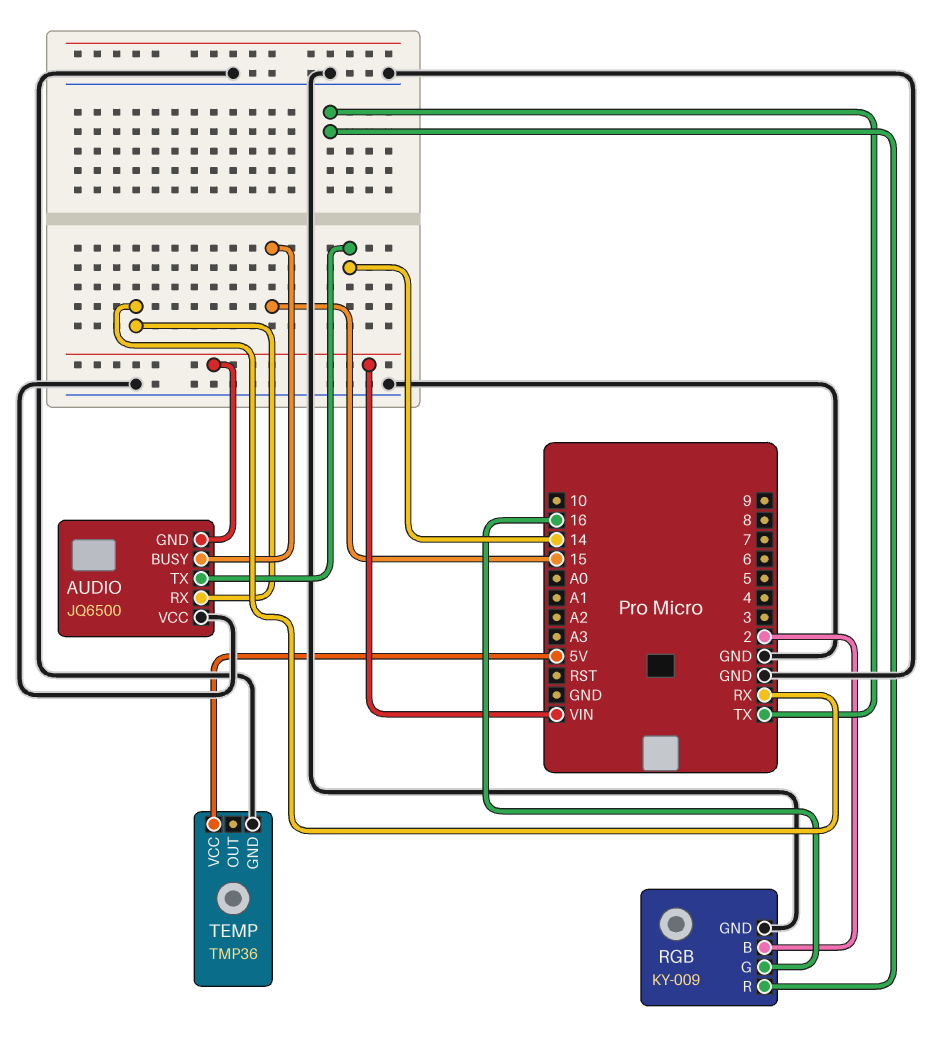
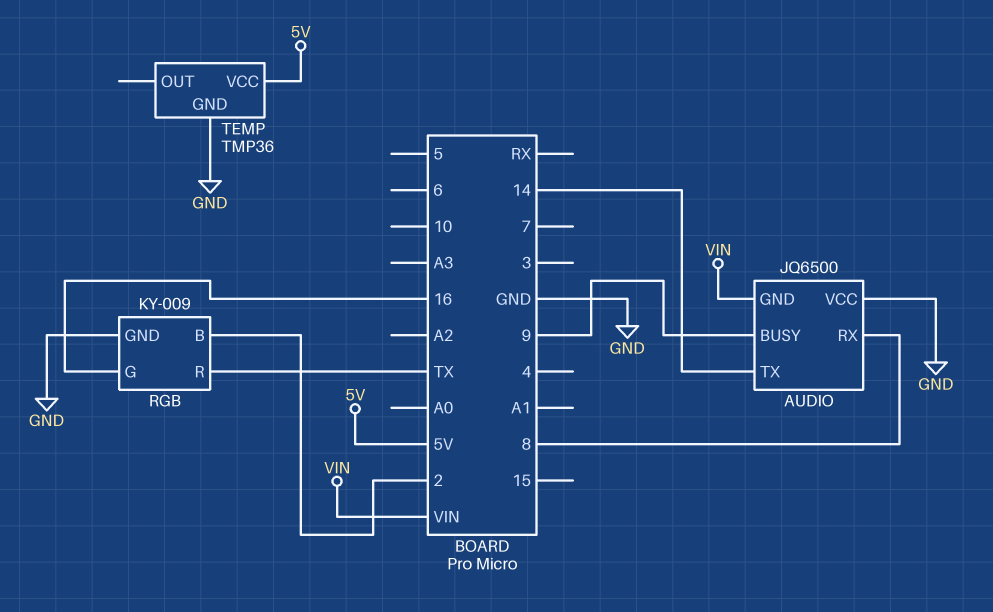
AUDIO pin BUSY: 15 -> 9
AUDIO pin RX: RX -> 8

